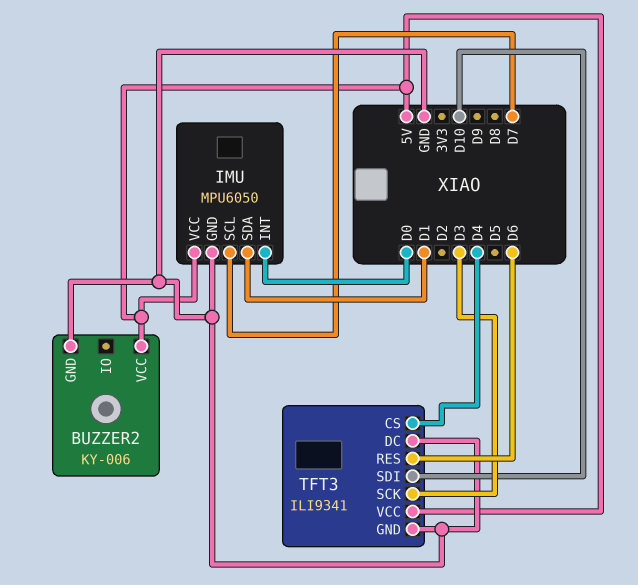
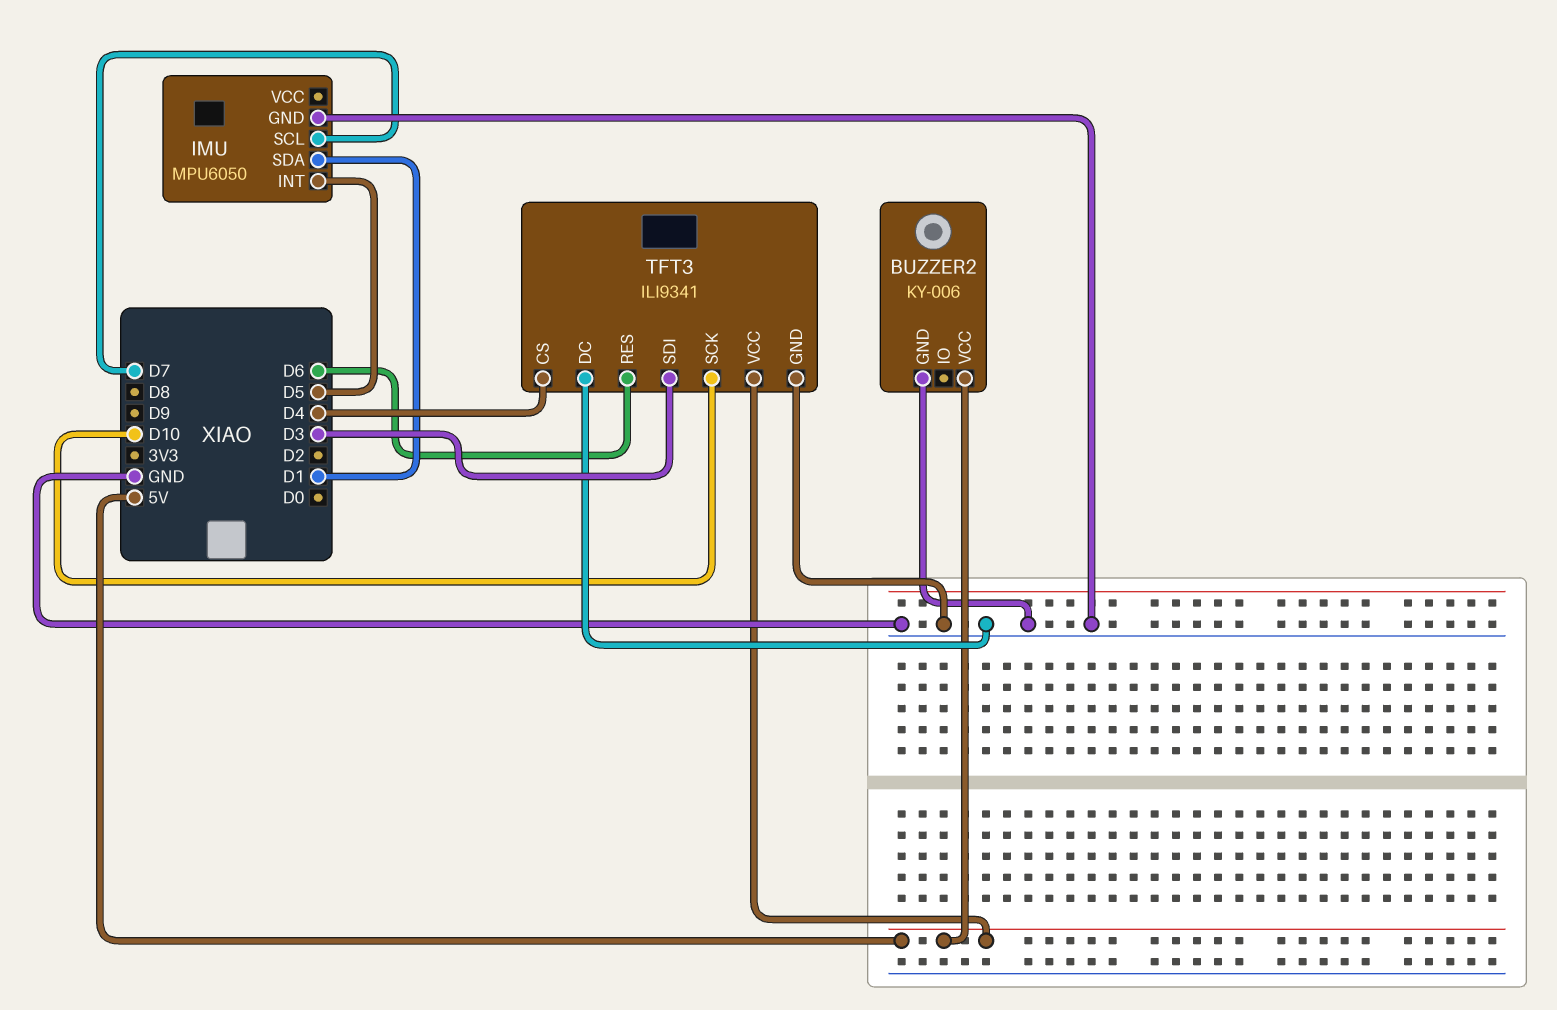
IMU pin INT: D0 -> D5
IMU pin VCC: 5V -> none
TFT3 pin SCK: D3 -> D10
TFT3 pin SDI: D10 -> D3

